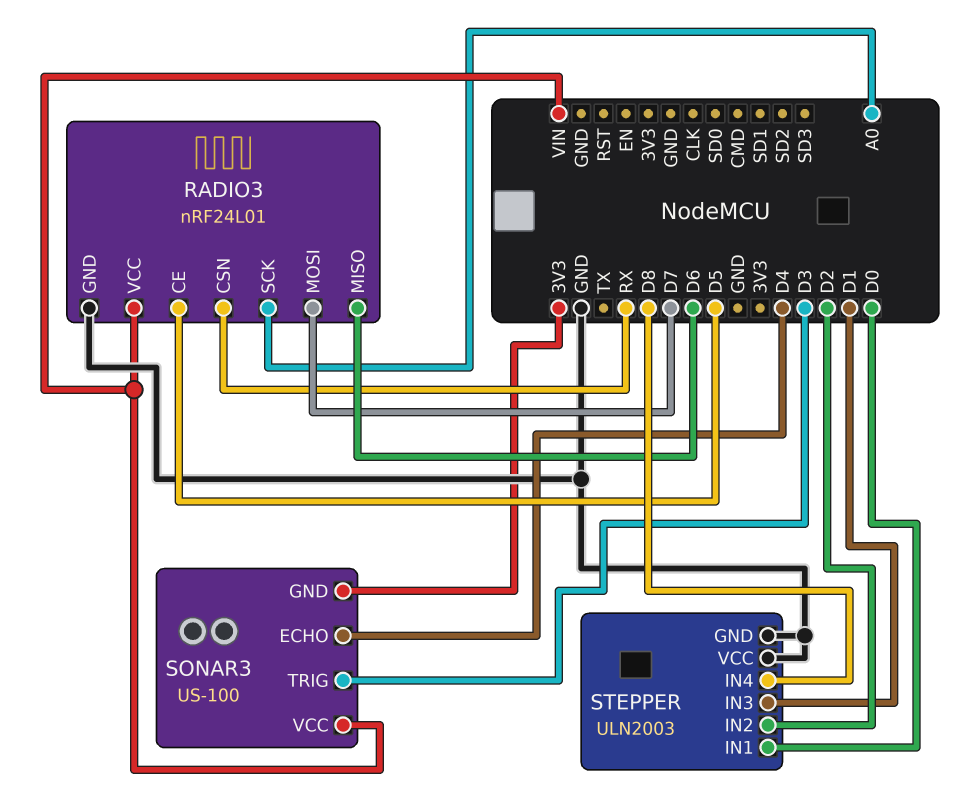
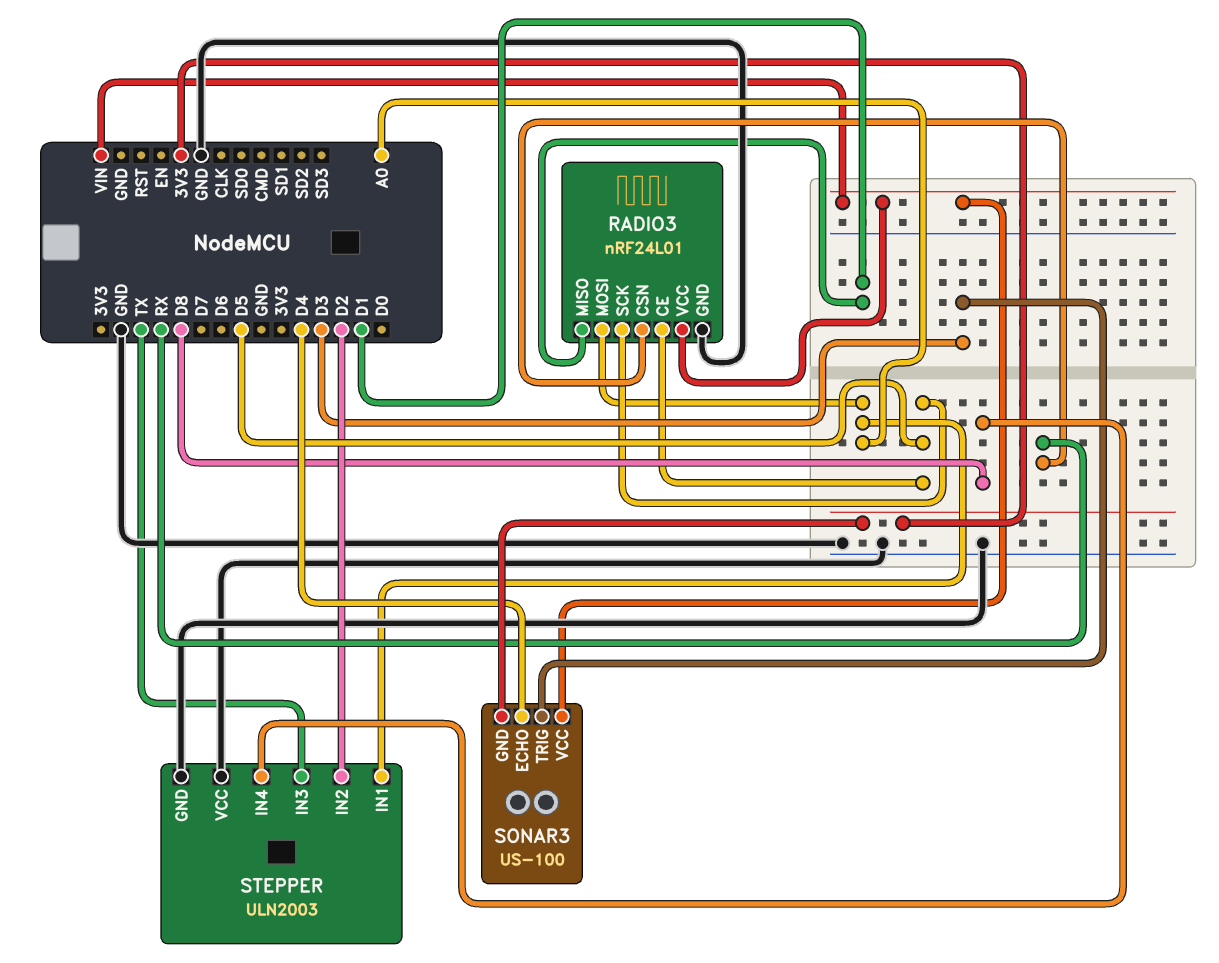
RADIO3 pin MISO: D6 -> D1
RADIO3 pin MOSI: D7 -> A0
RADIO3 pin SCK: A0 -> D5
STEPPER pin IN1: D0 -> A0
STEPPER pin IN3: D1 -> TX

